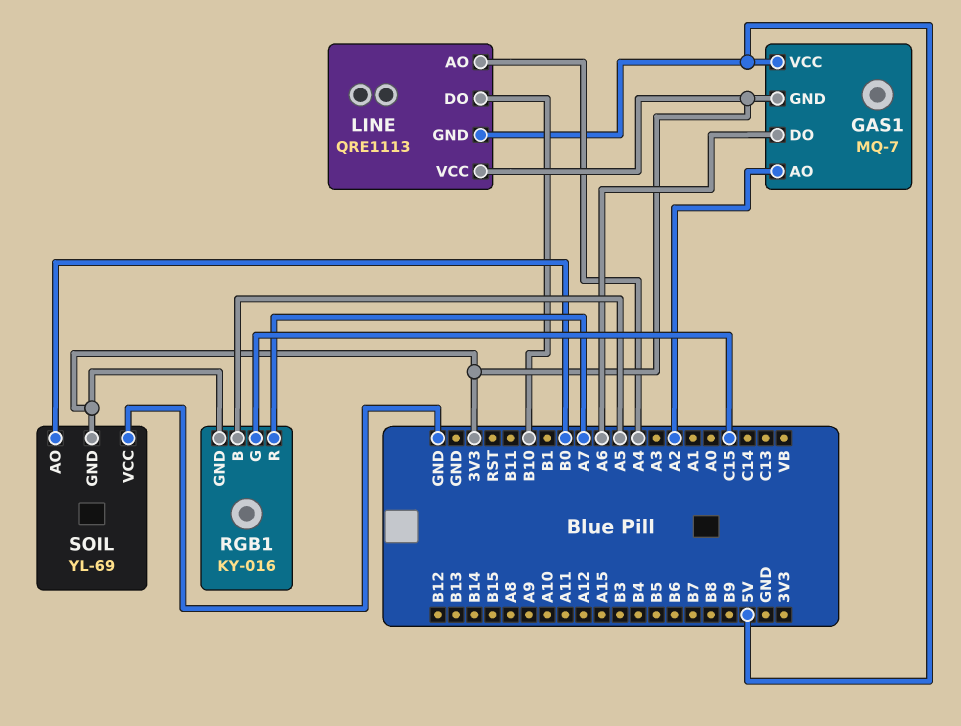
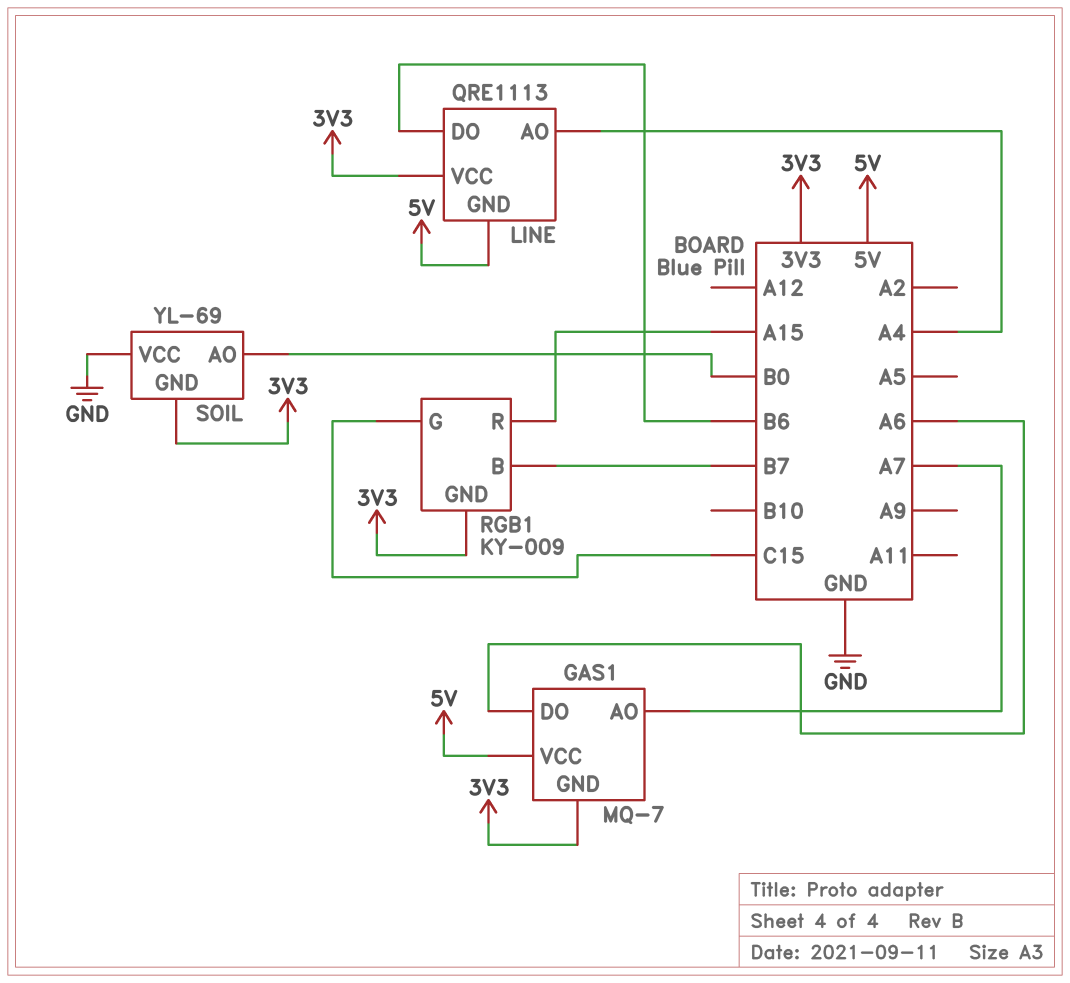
GAS1 pin AO: A2 -> A7
LINE pin DO: B10 -> B6
RGB1: KY-016 -> KY-009
RGB1 pin B: A5 -> B7
RGB1 pin R: A7 -> A15

